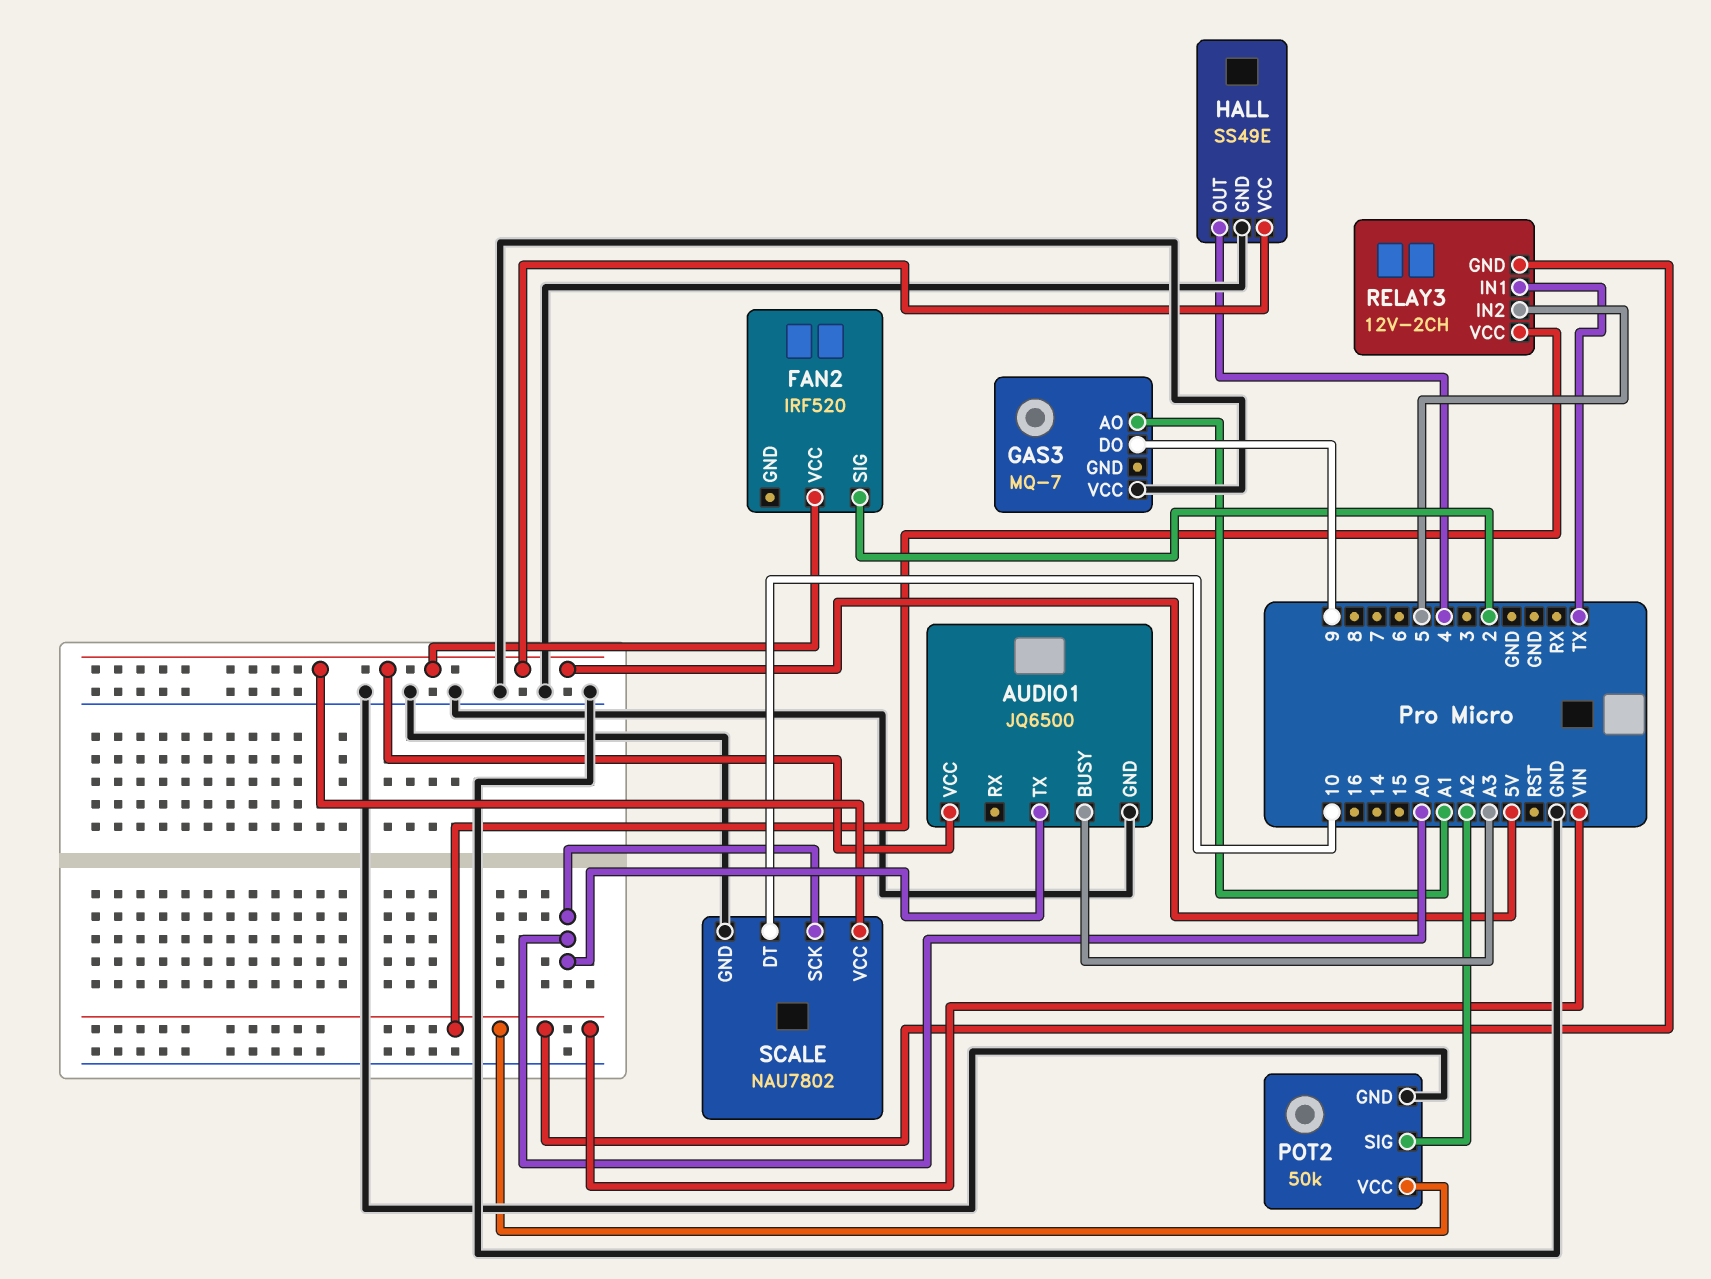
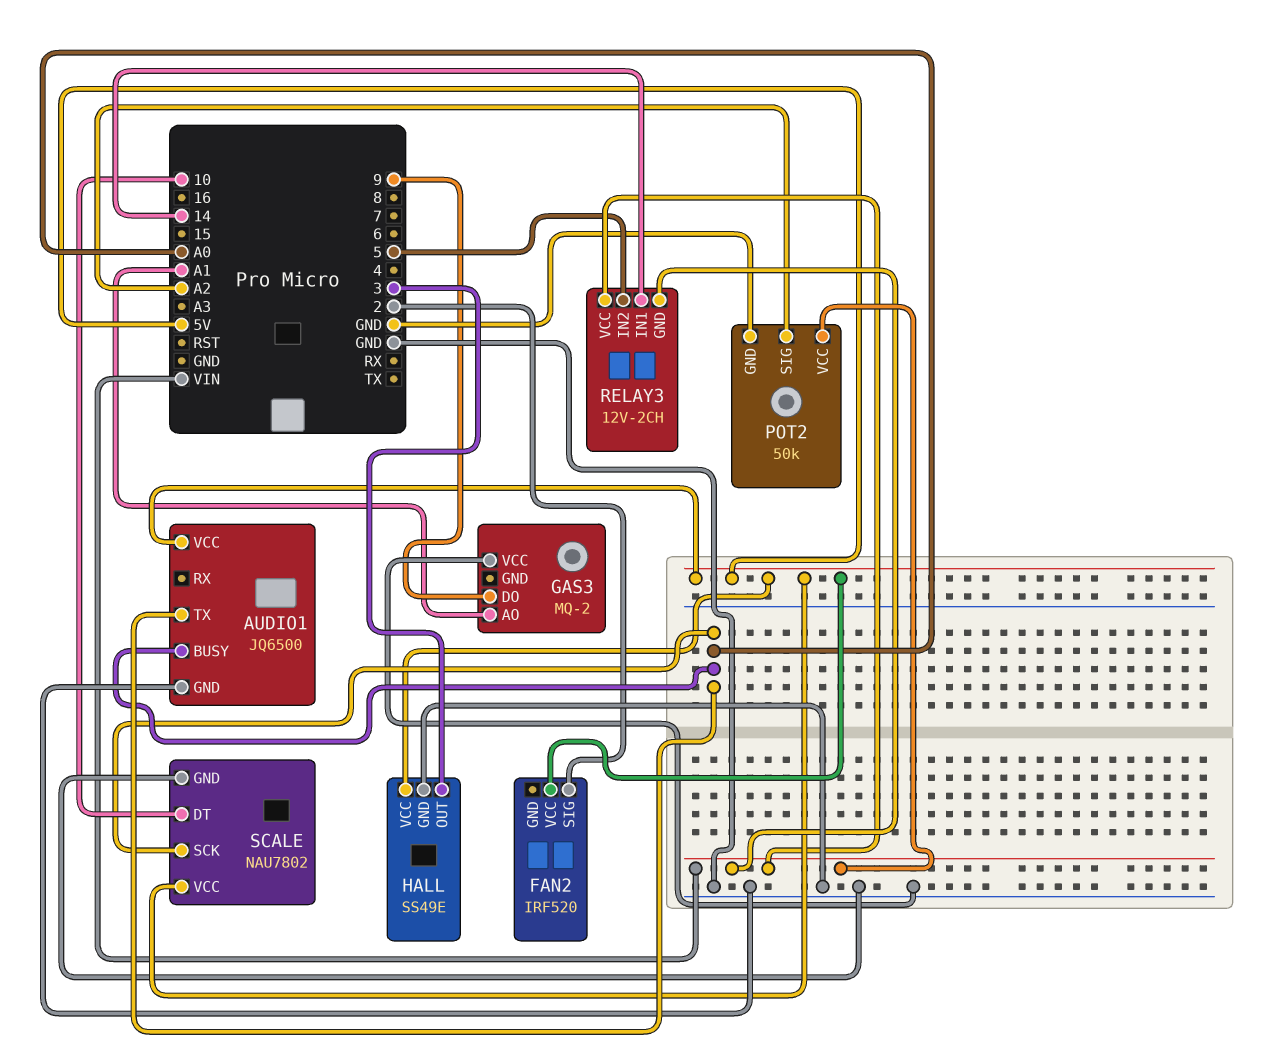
AUDIO1 pin BUSY: A3 -> A0
GAS3: MQ-7 -> MQ-2
HALL pin OUT: 4 -> 3
RELAY3 pin IN1: TX -> 14

